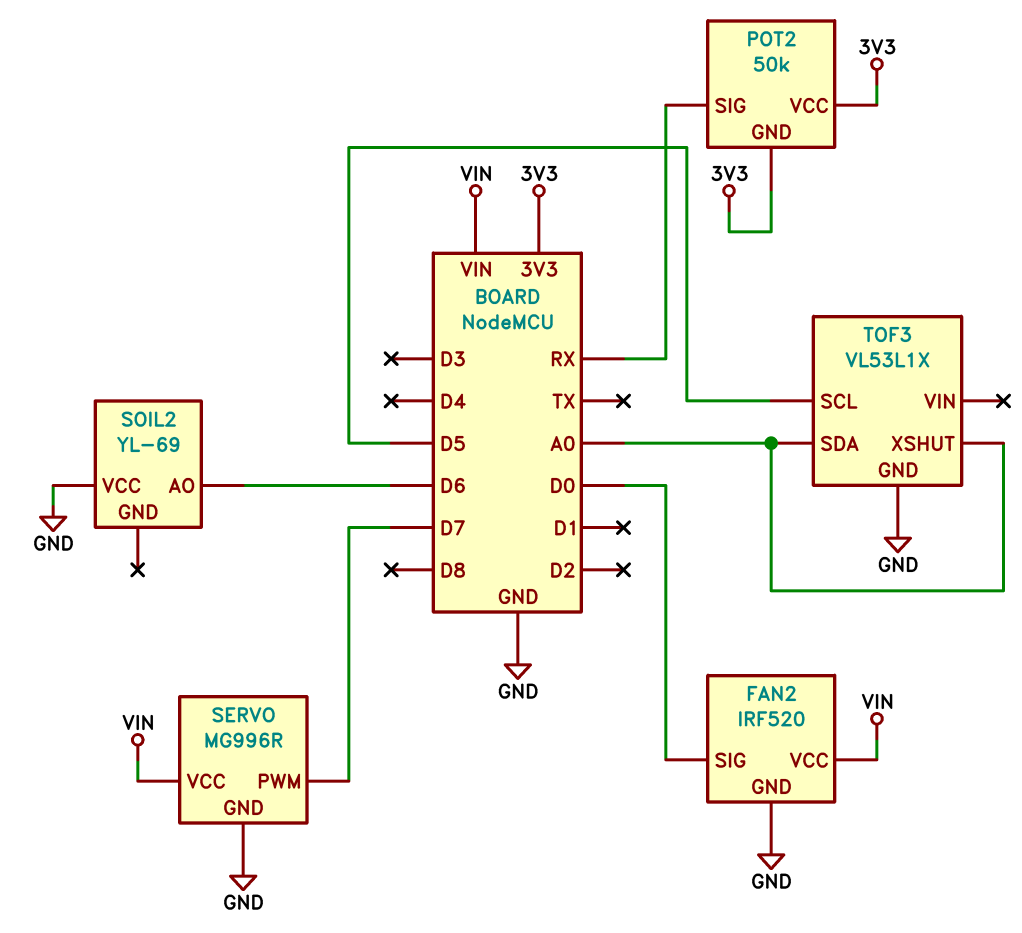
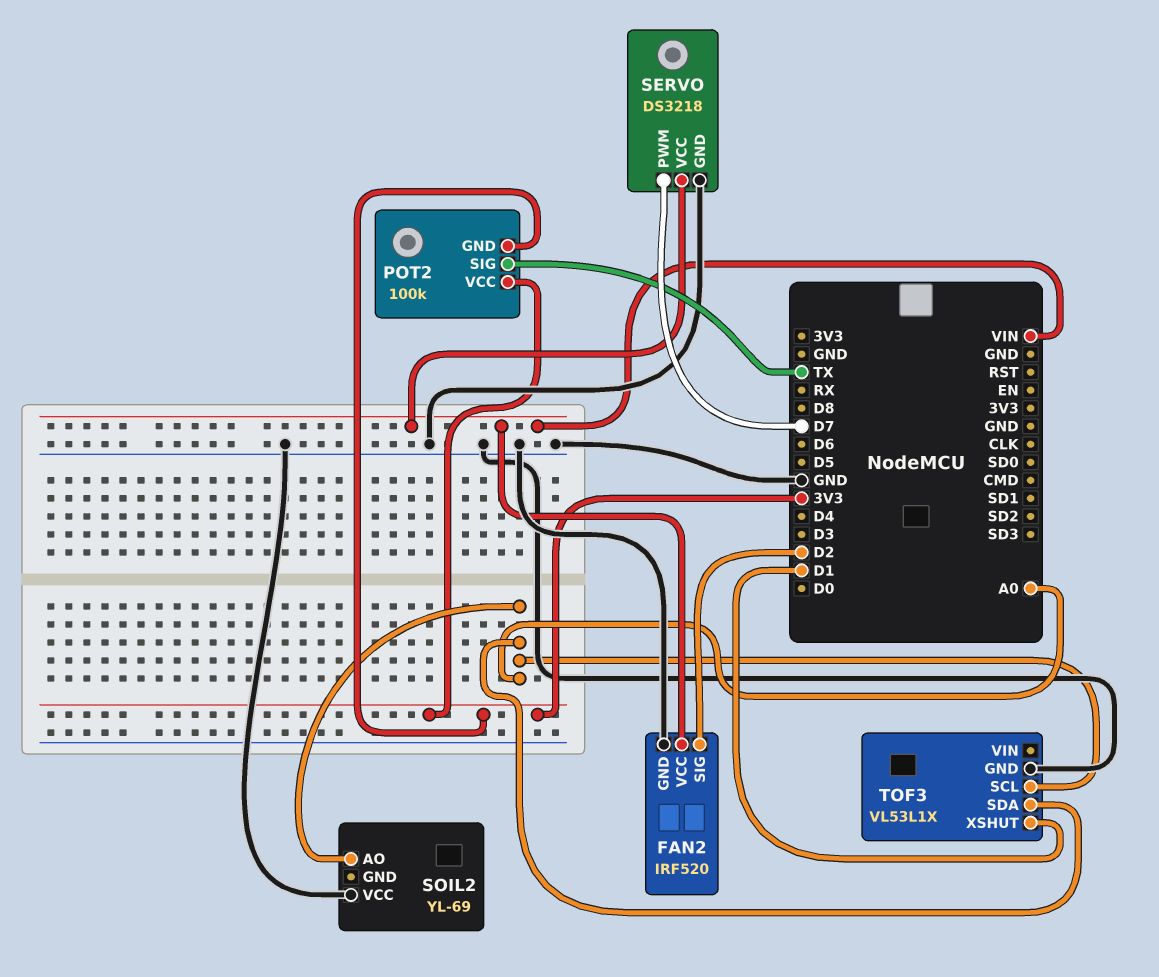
FAN2 pin SIG: D0 -> D2
POT2: 50k -> 100k
POT2 pin SIG: RX -> TX
SERVO: MG996R -> DS3218
SOIL2 pin AO: D6 -> A0
TOF3 pin SCL: D5 -> A0
TOF3 pin XSHUT: A0 -> D1

